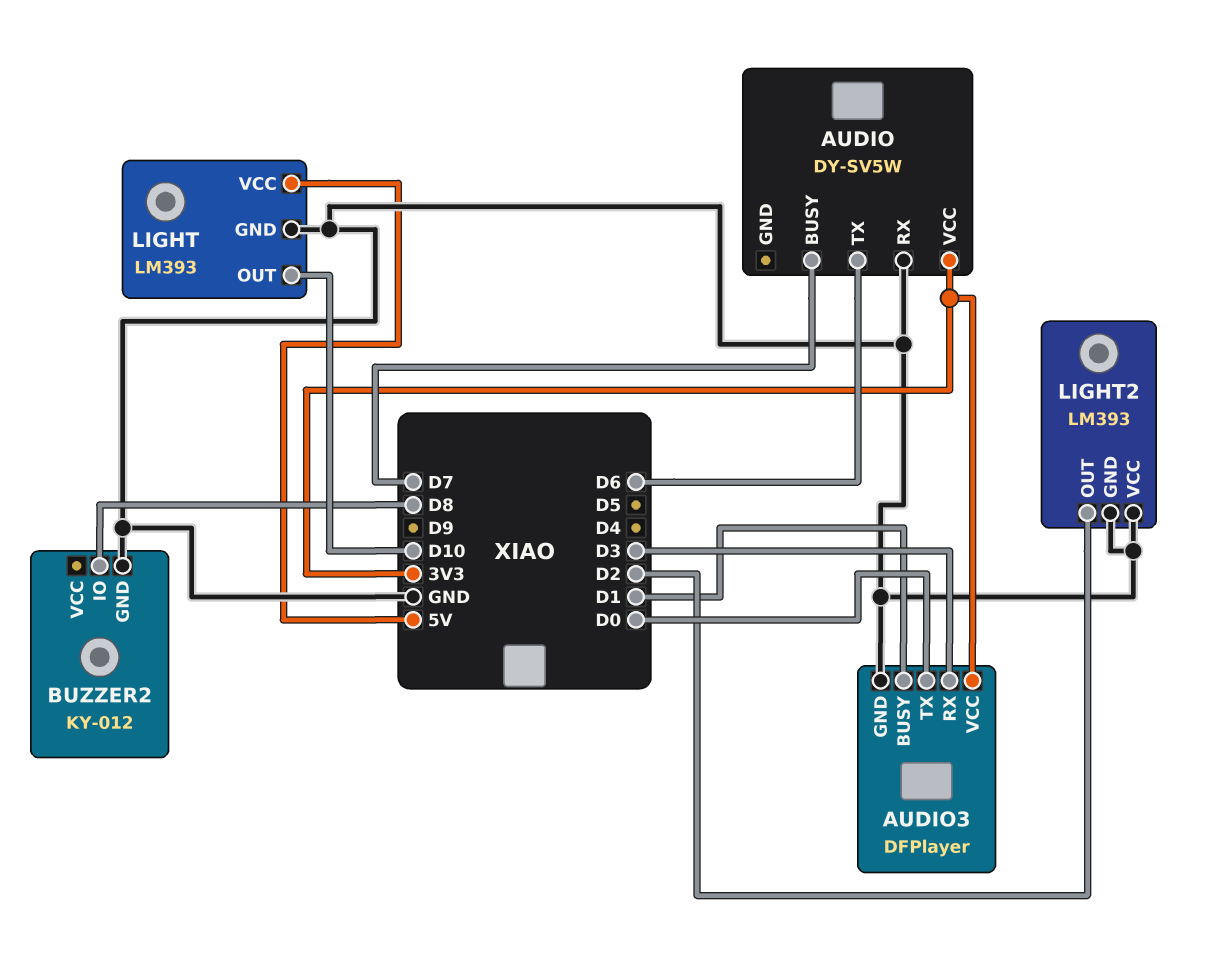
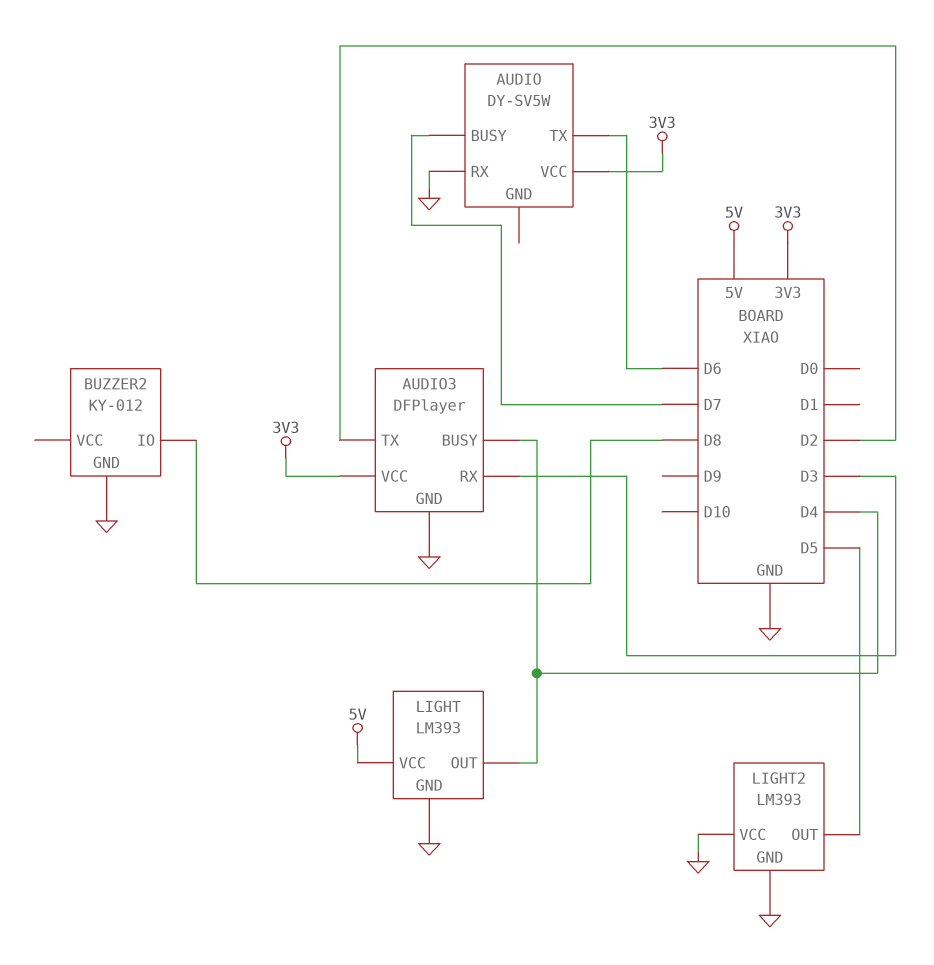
AUDIO3 pin BUSY: D1 -> D4
AUDIO3 pin TX: D0 -> D2
LIGHT pin OUT: D10 -> D4
LIGHT2 pin OUT: D2 -> D5

